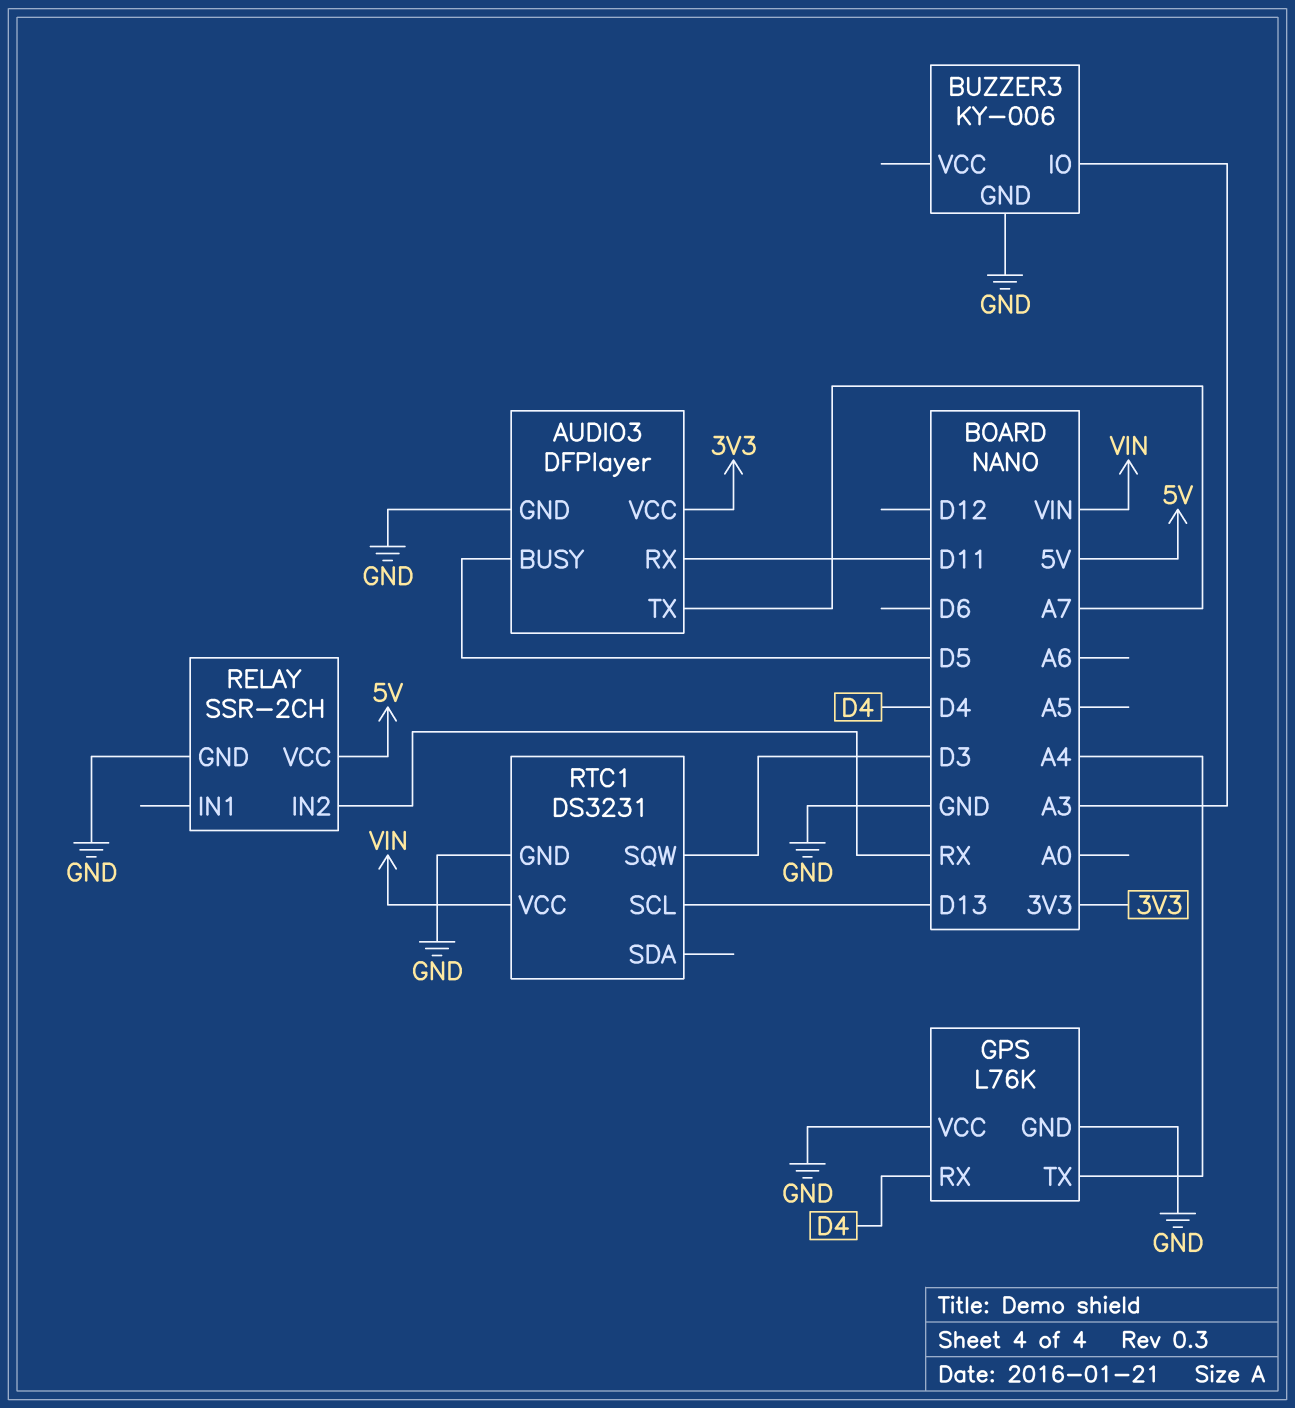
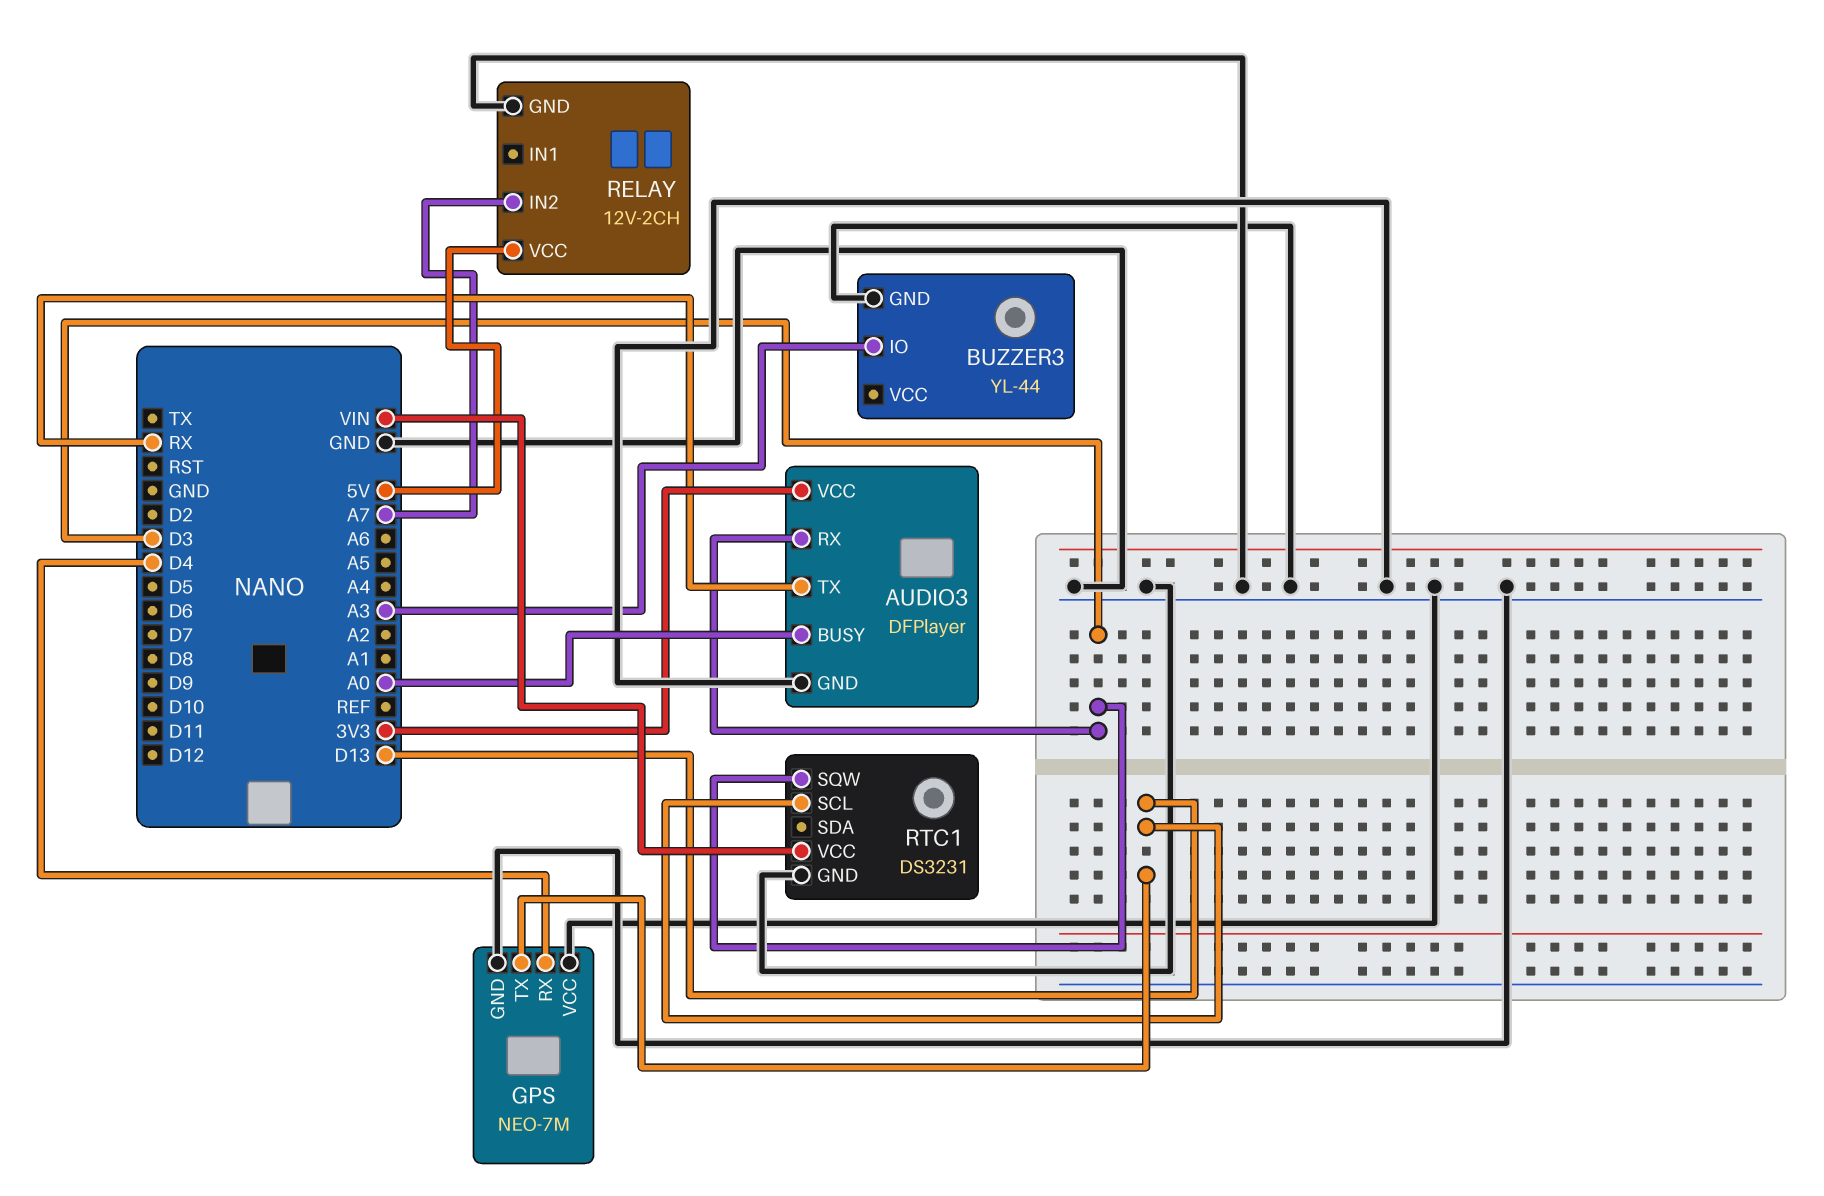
AUDIO3 pin BUSY: D5 -> A0
AUDIO3 pin RX: D11 -> D3
AUDIO3 pin TX: A7 -> RX
BUZZER3: KY-006 -> YL-44
GPS: L76K -> NEO-7M
GPS pin TX: A4 -> D13
RELAY: SSR-2CH -> 12V-2CH
RELAY pin IN2: RX -> A7

